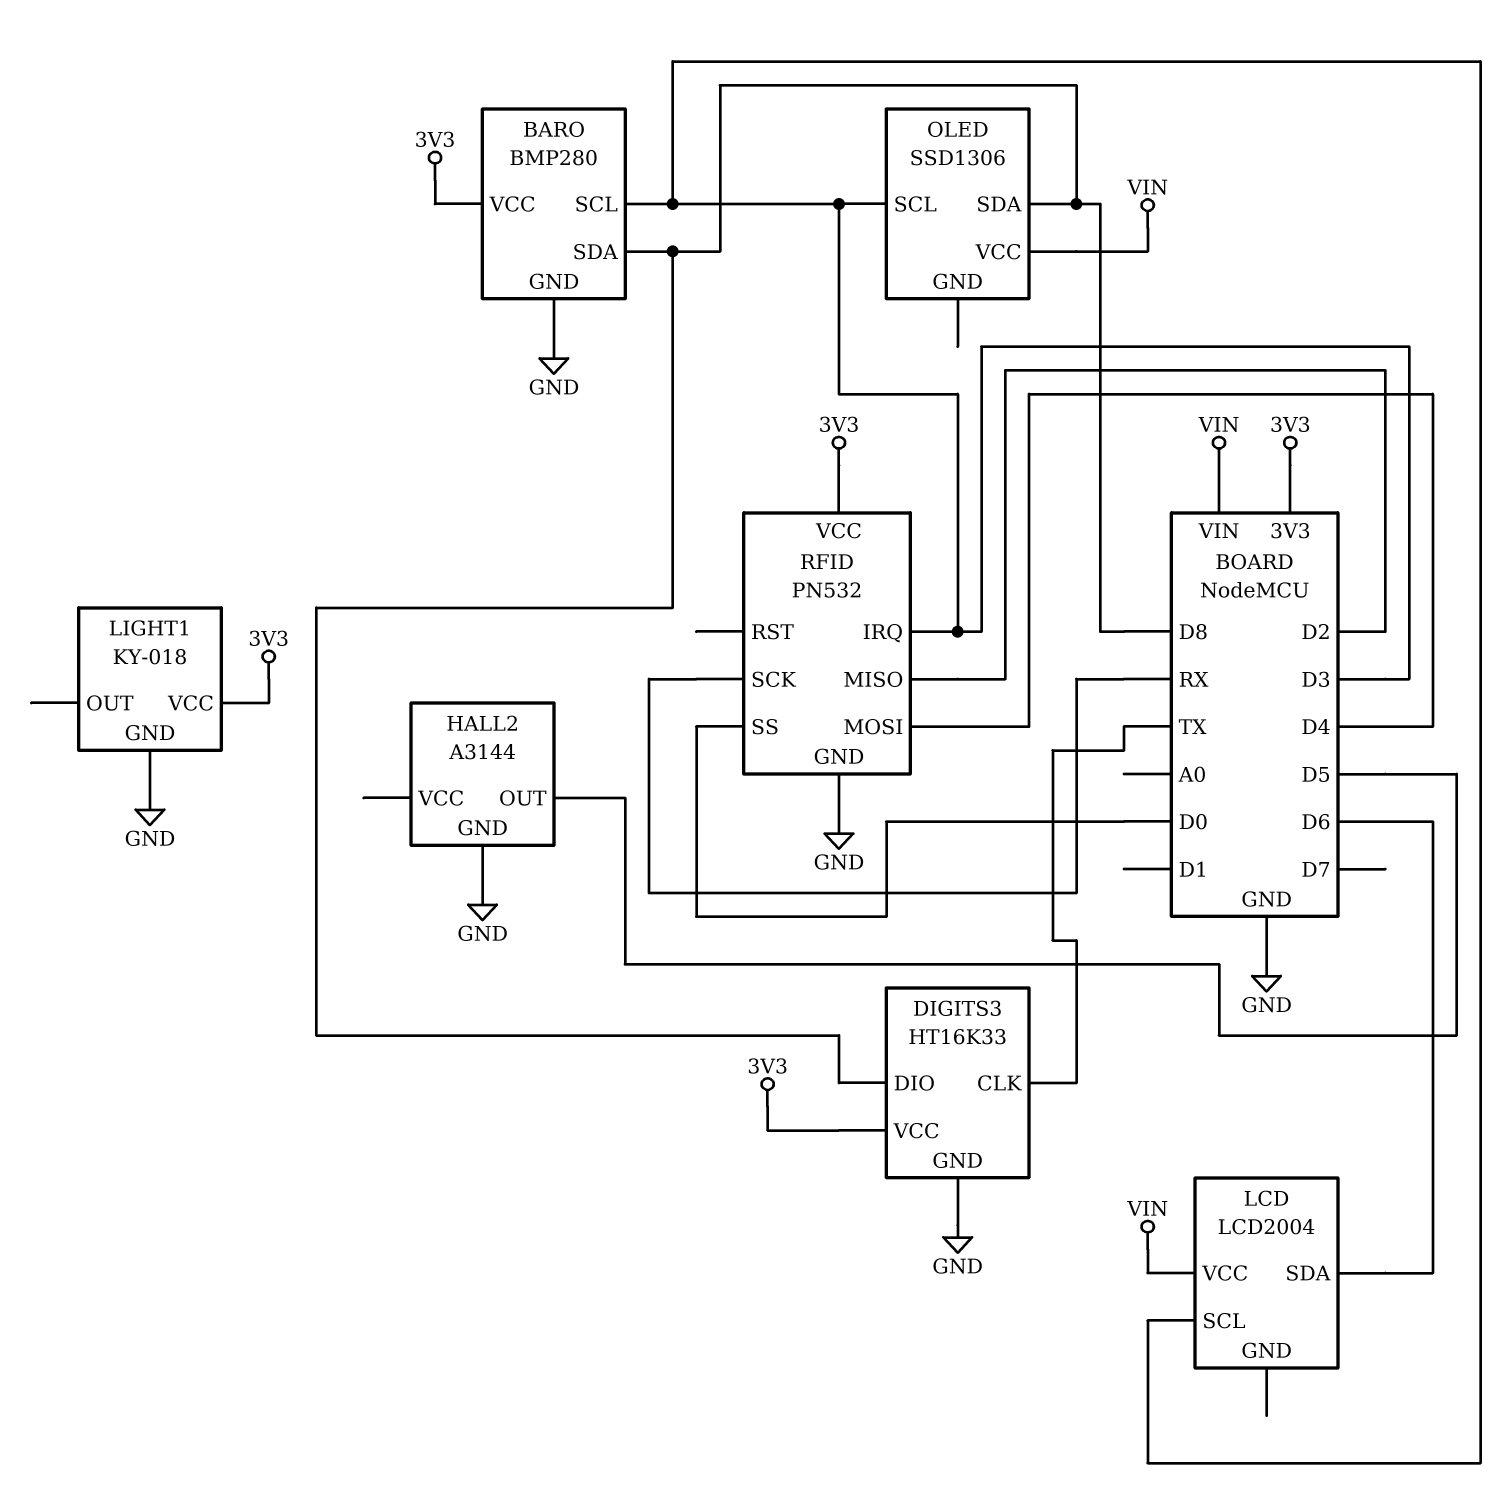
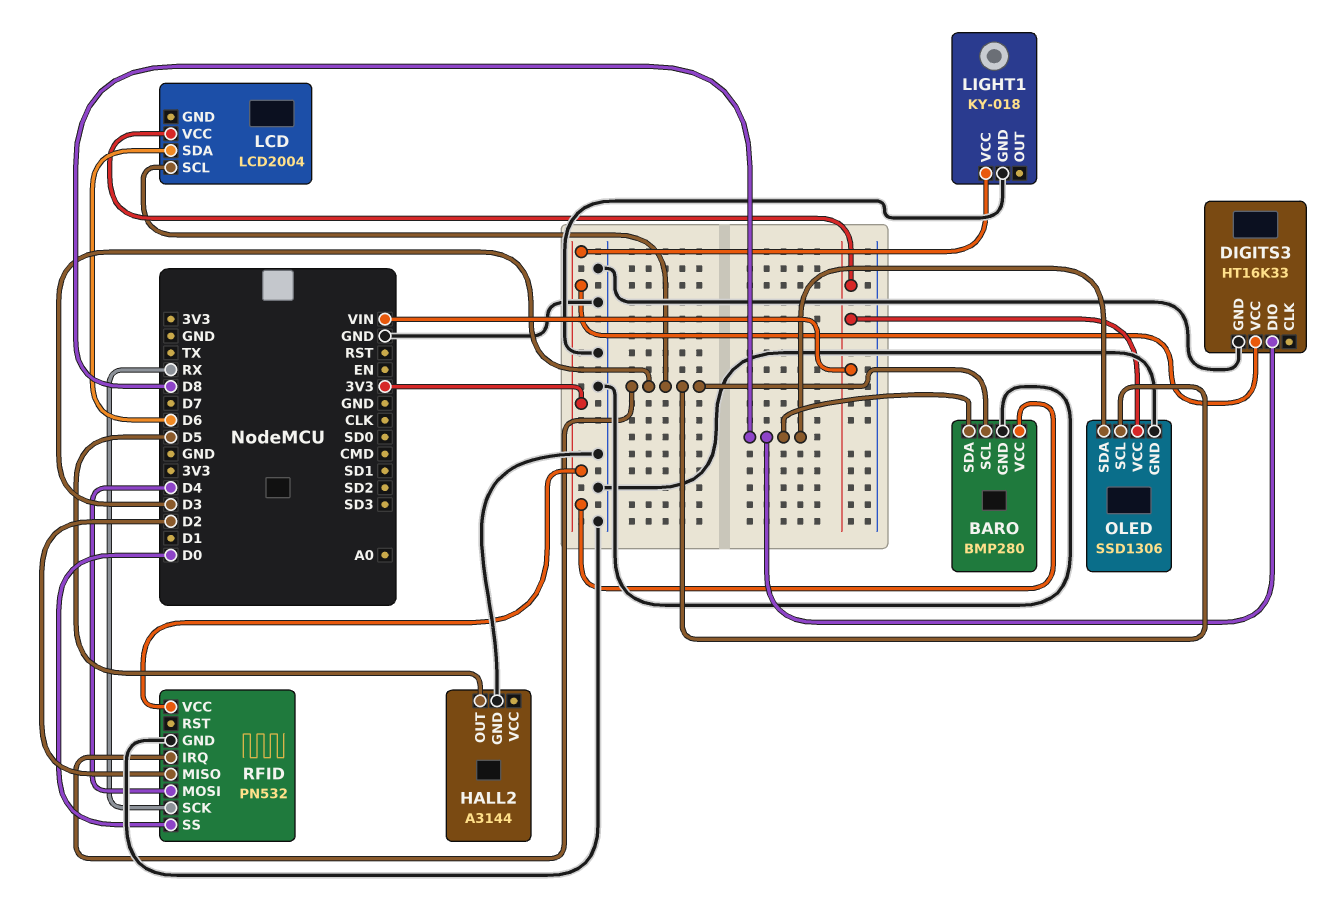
DIGITS3 pin CLK: TX -> none
OLED pin GND: none -> GND

